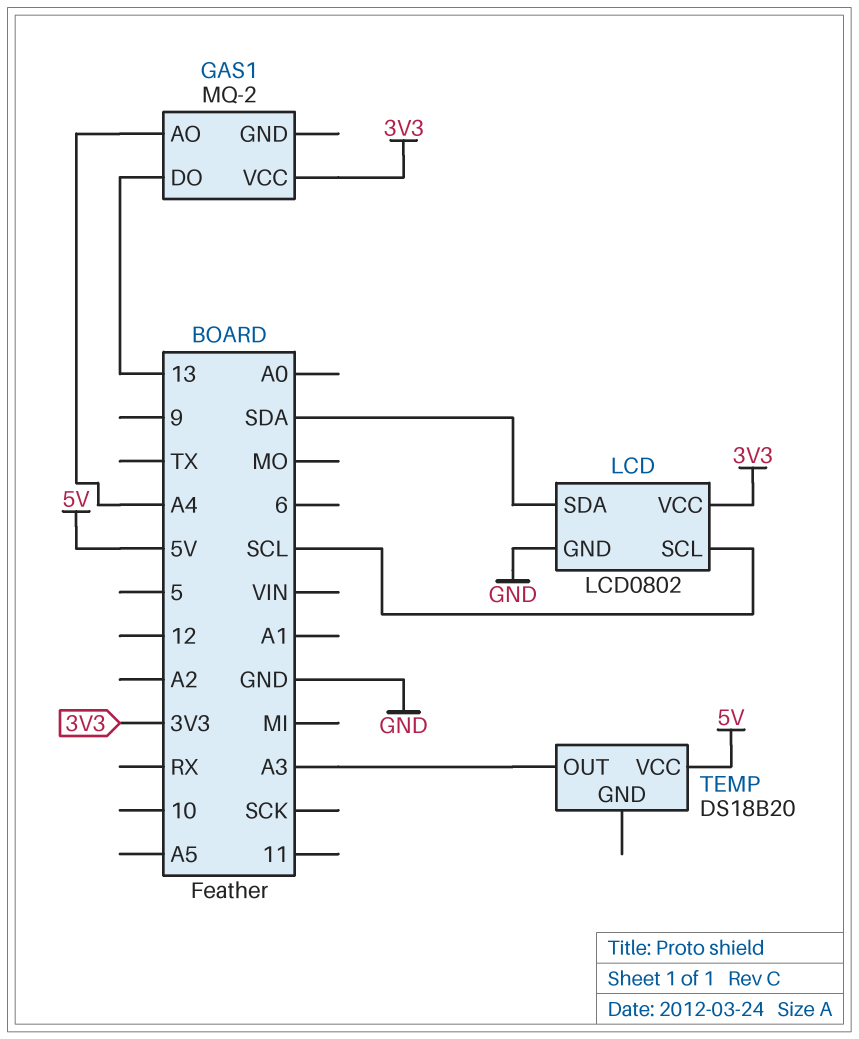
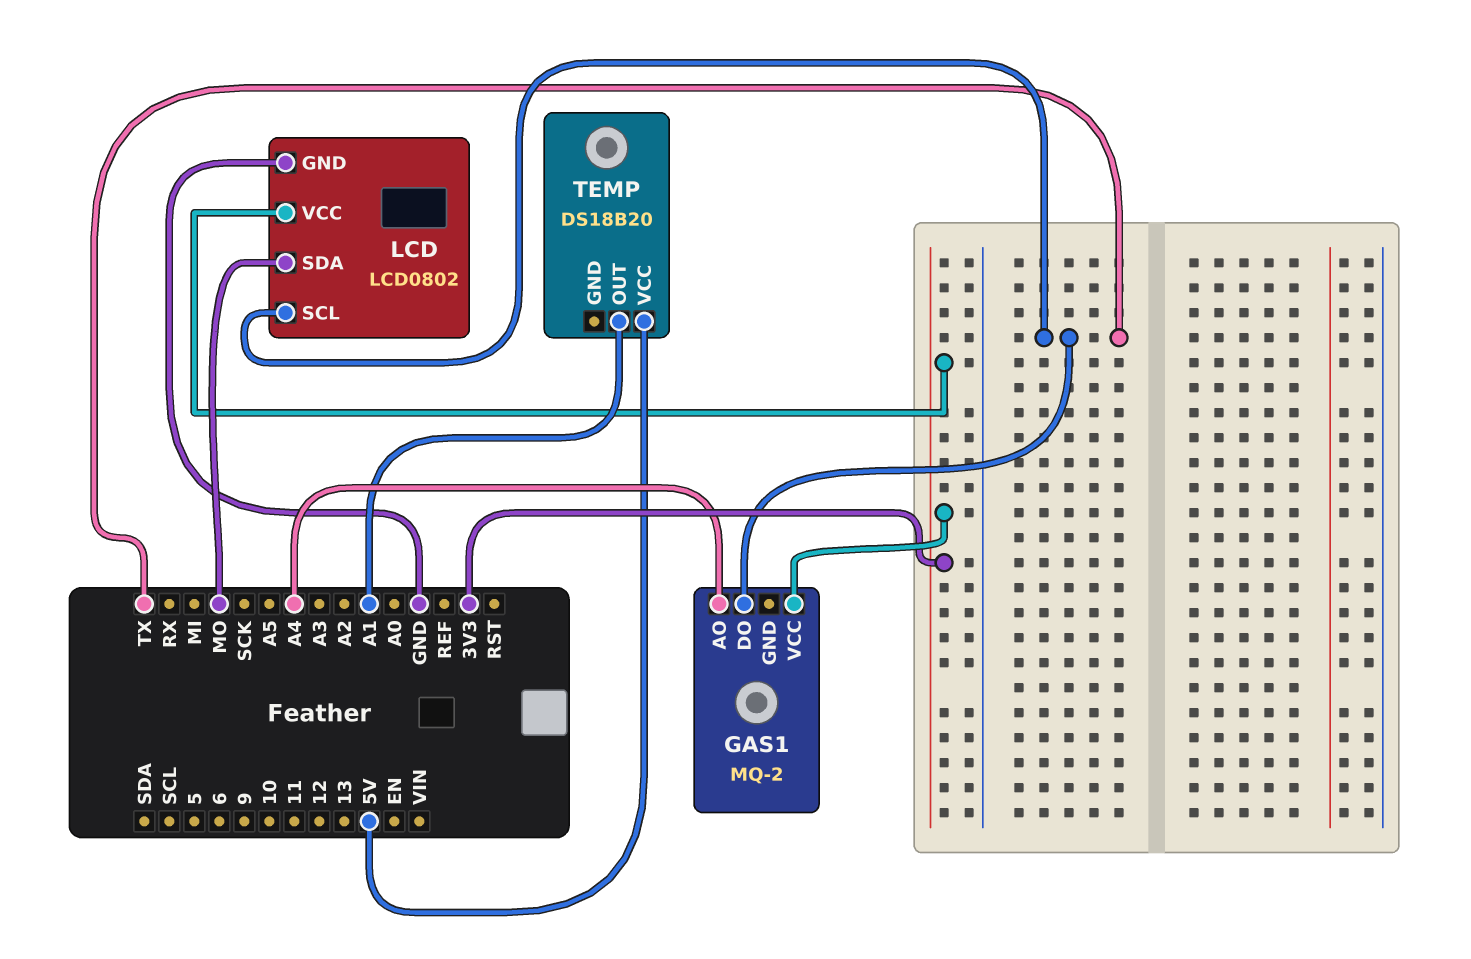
GAS1 pin DO: 13 -> TX
LCD pin SCL: SCL -> TX
LCD pin SDA: SDA -> MO
TEMP pin OUT: A3 -> A1

